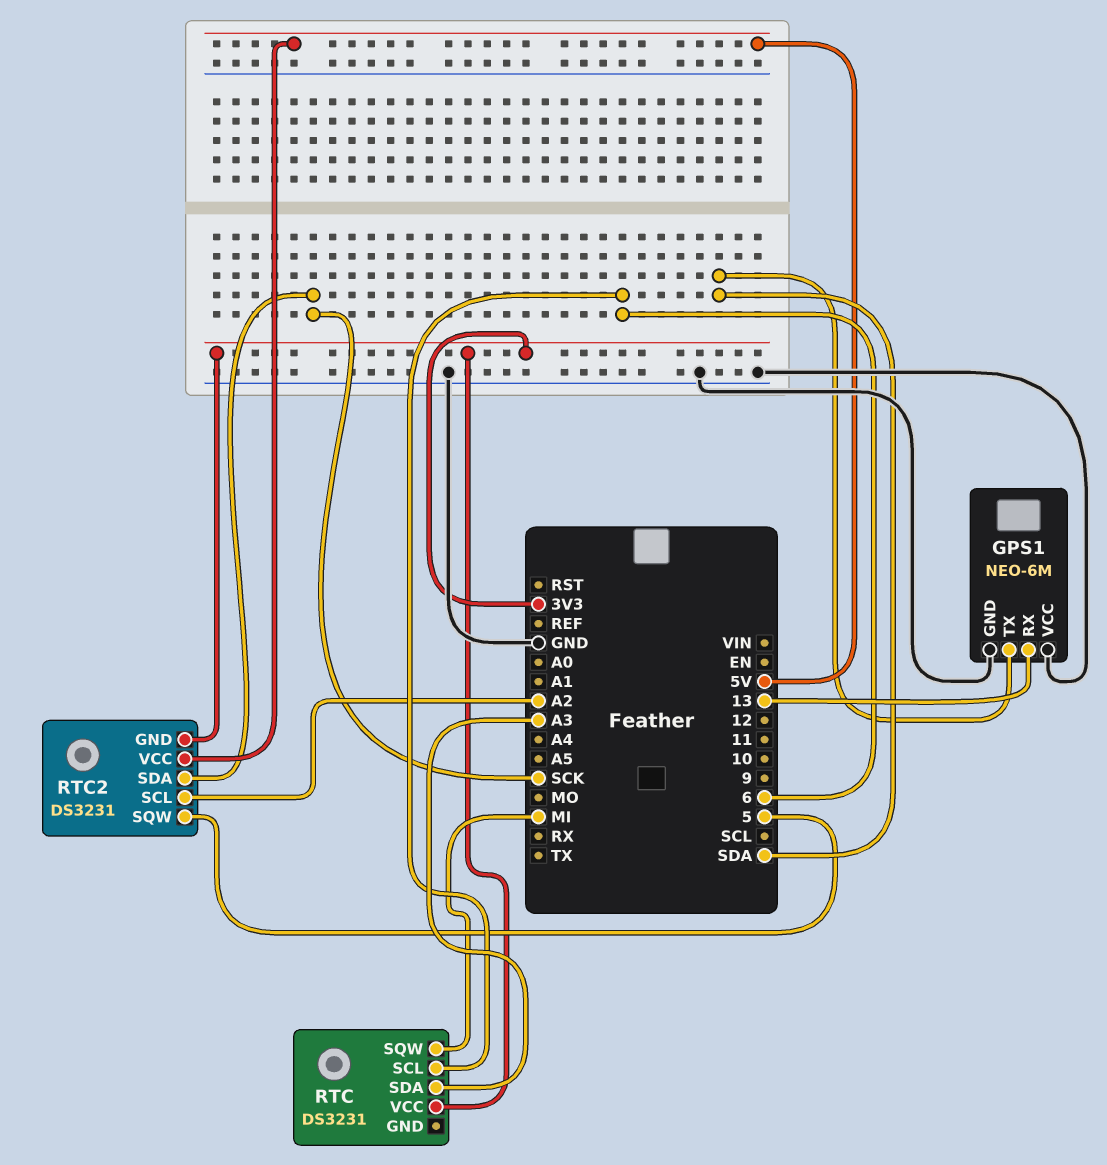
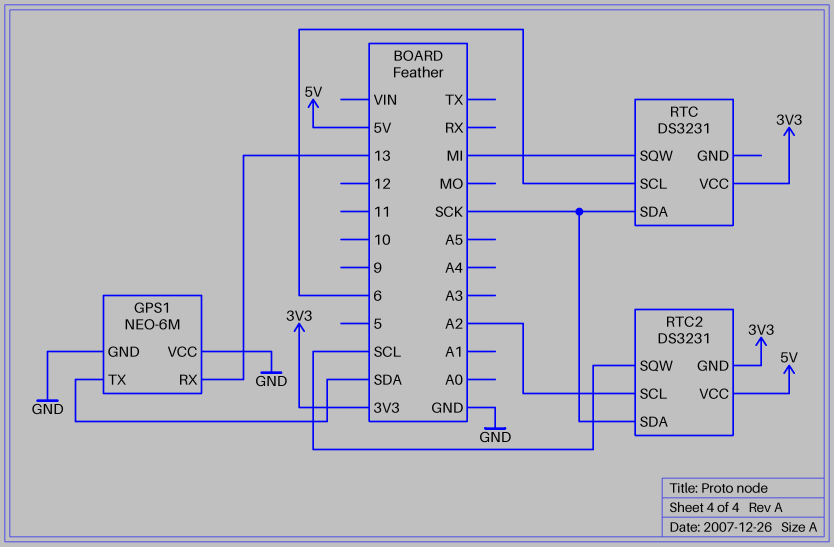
RTC pin SDA: A3 -> SCK
RTC2 pin SQW: 5 -> SCL

